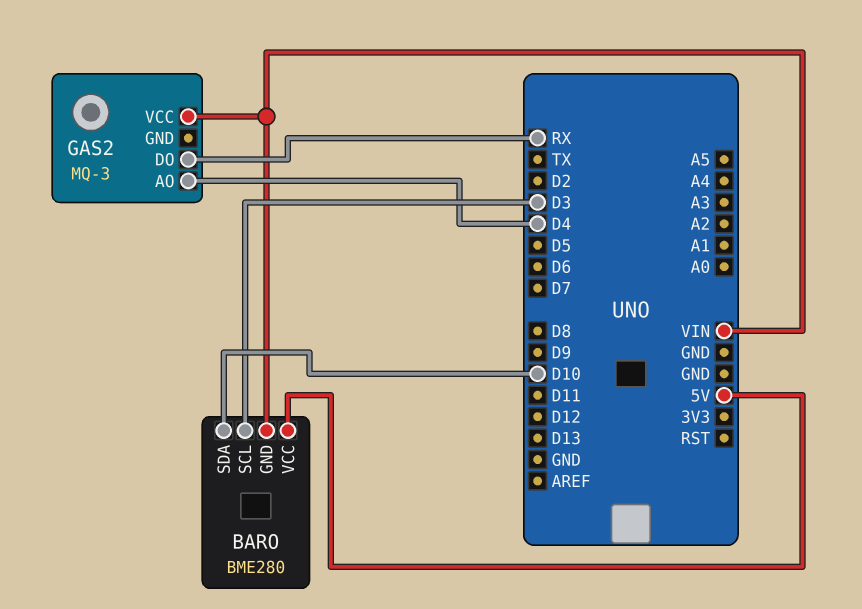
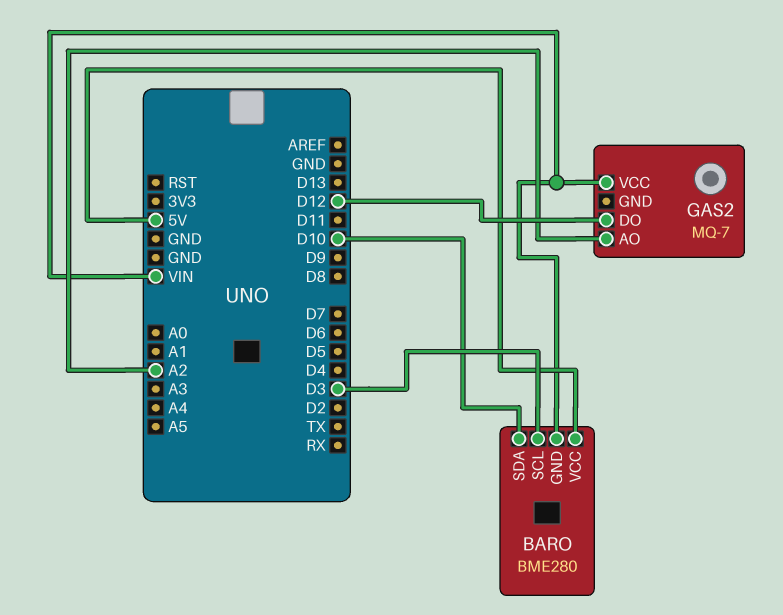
GAS2: MQ-3 -> MQ-7
GAS2 pin AO: D4 -> A2
GAS2 pin DO: RX -> D12

